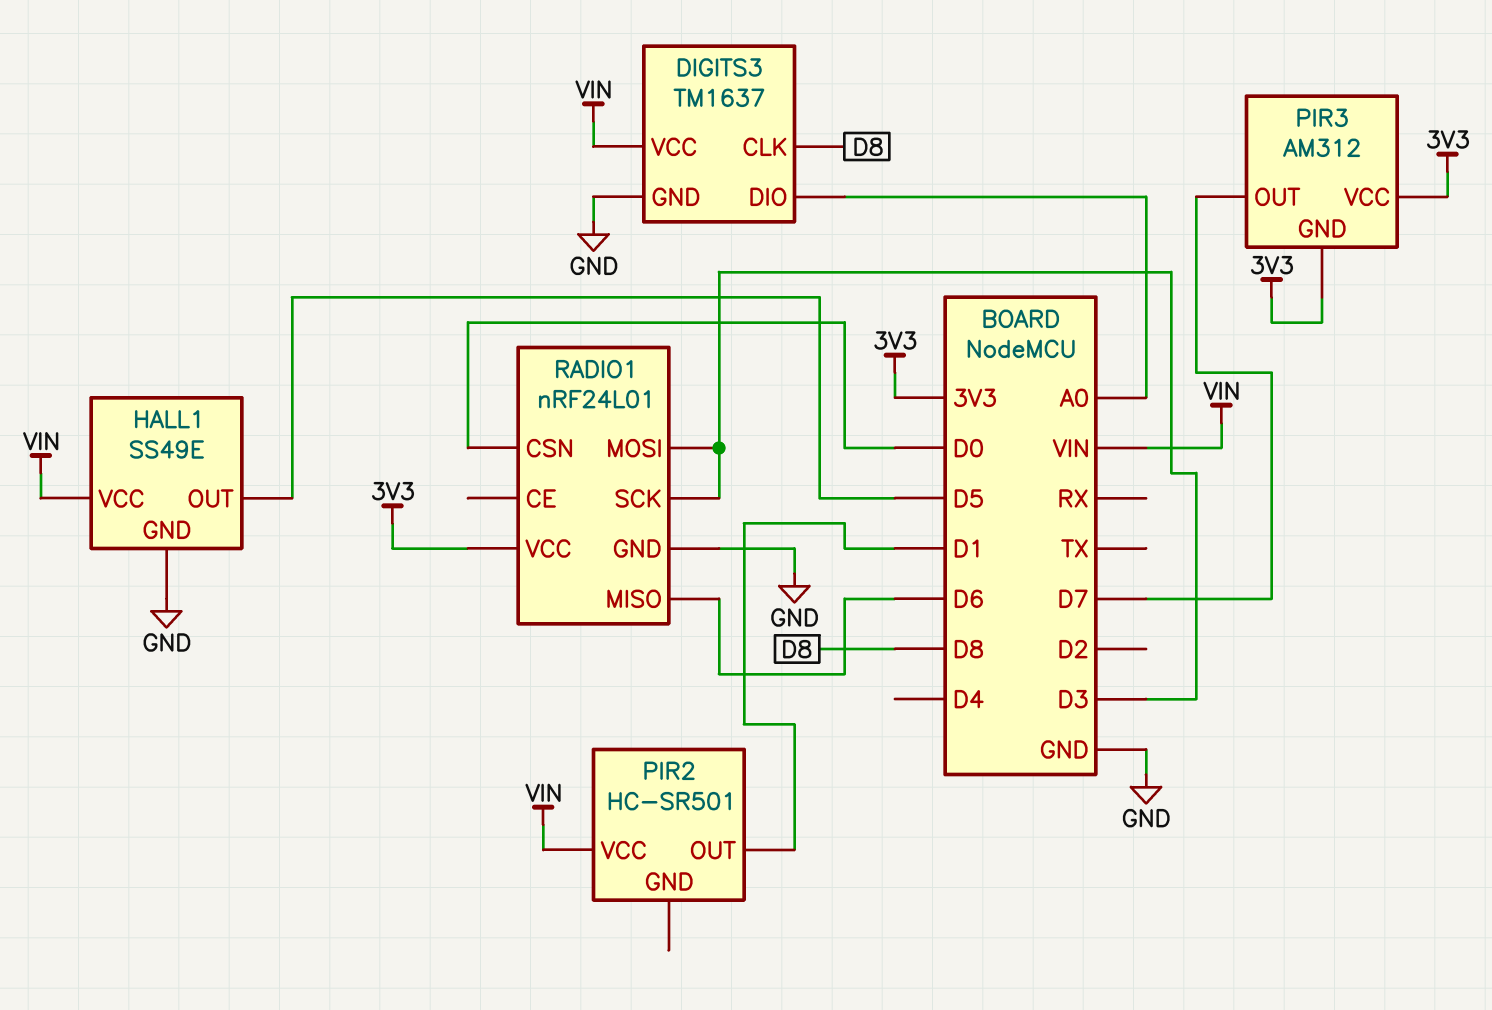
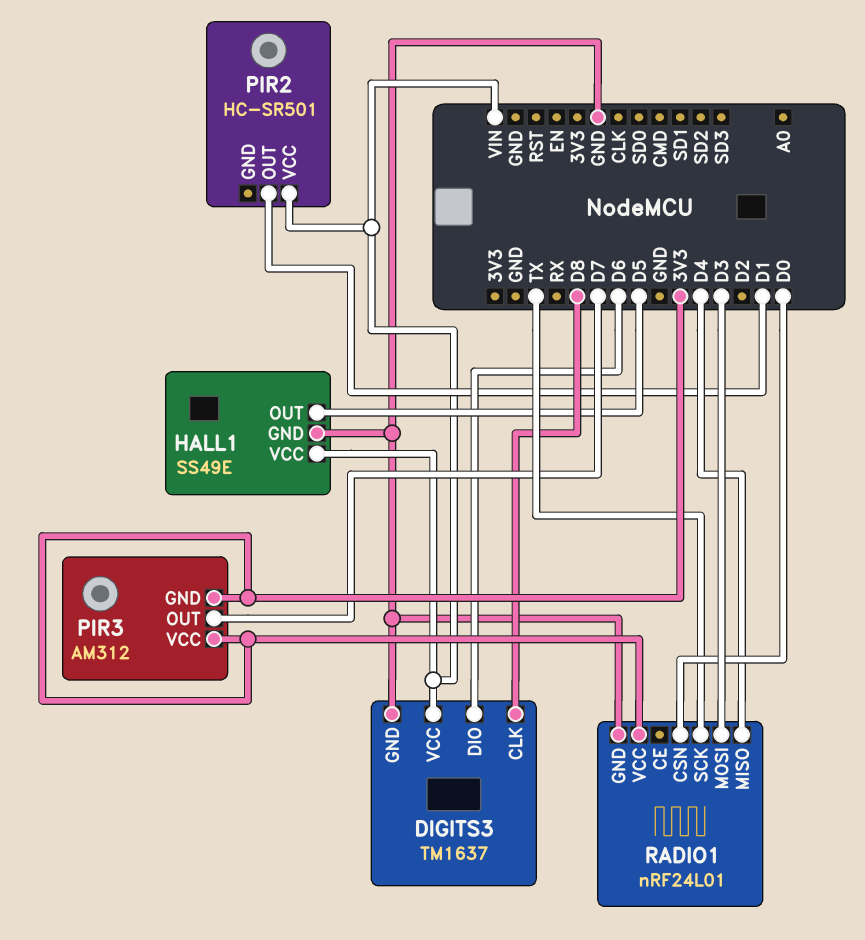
DIGITS3 pin DIO: A0 -> D6
RADIO1 pin MISO: D6 -> D4
RADIO1 pin SCK: D3 -> TX

